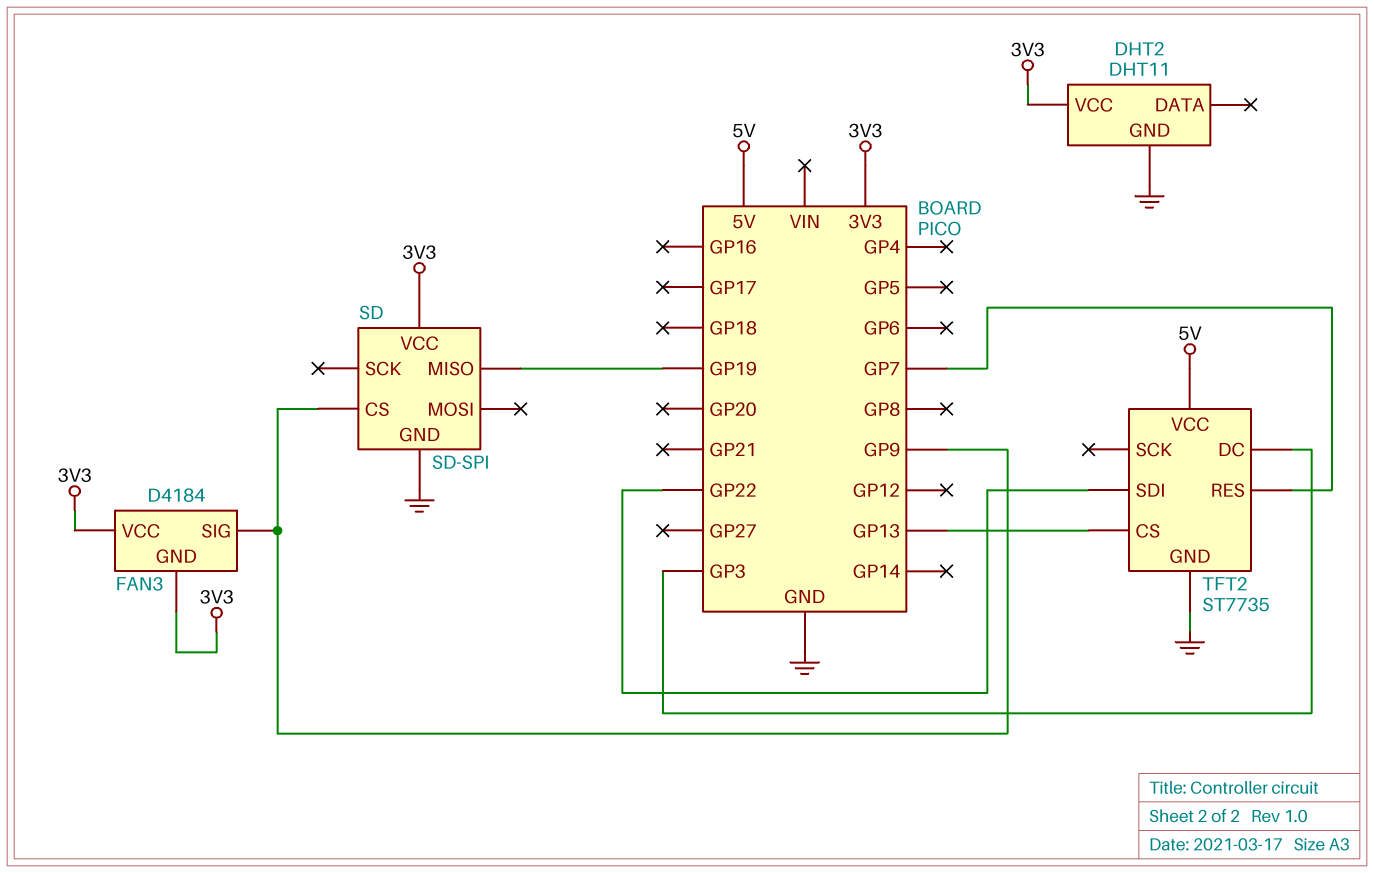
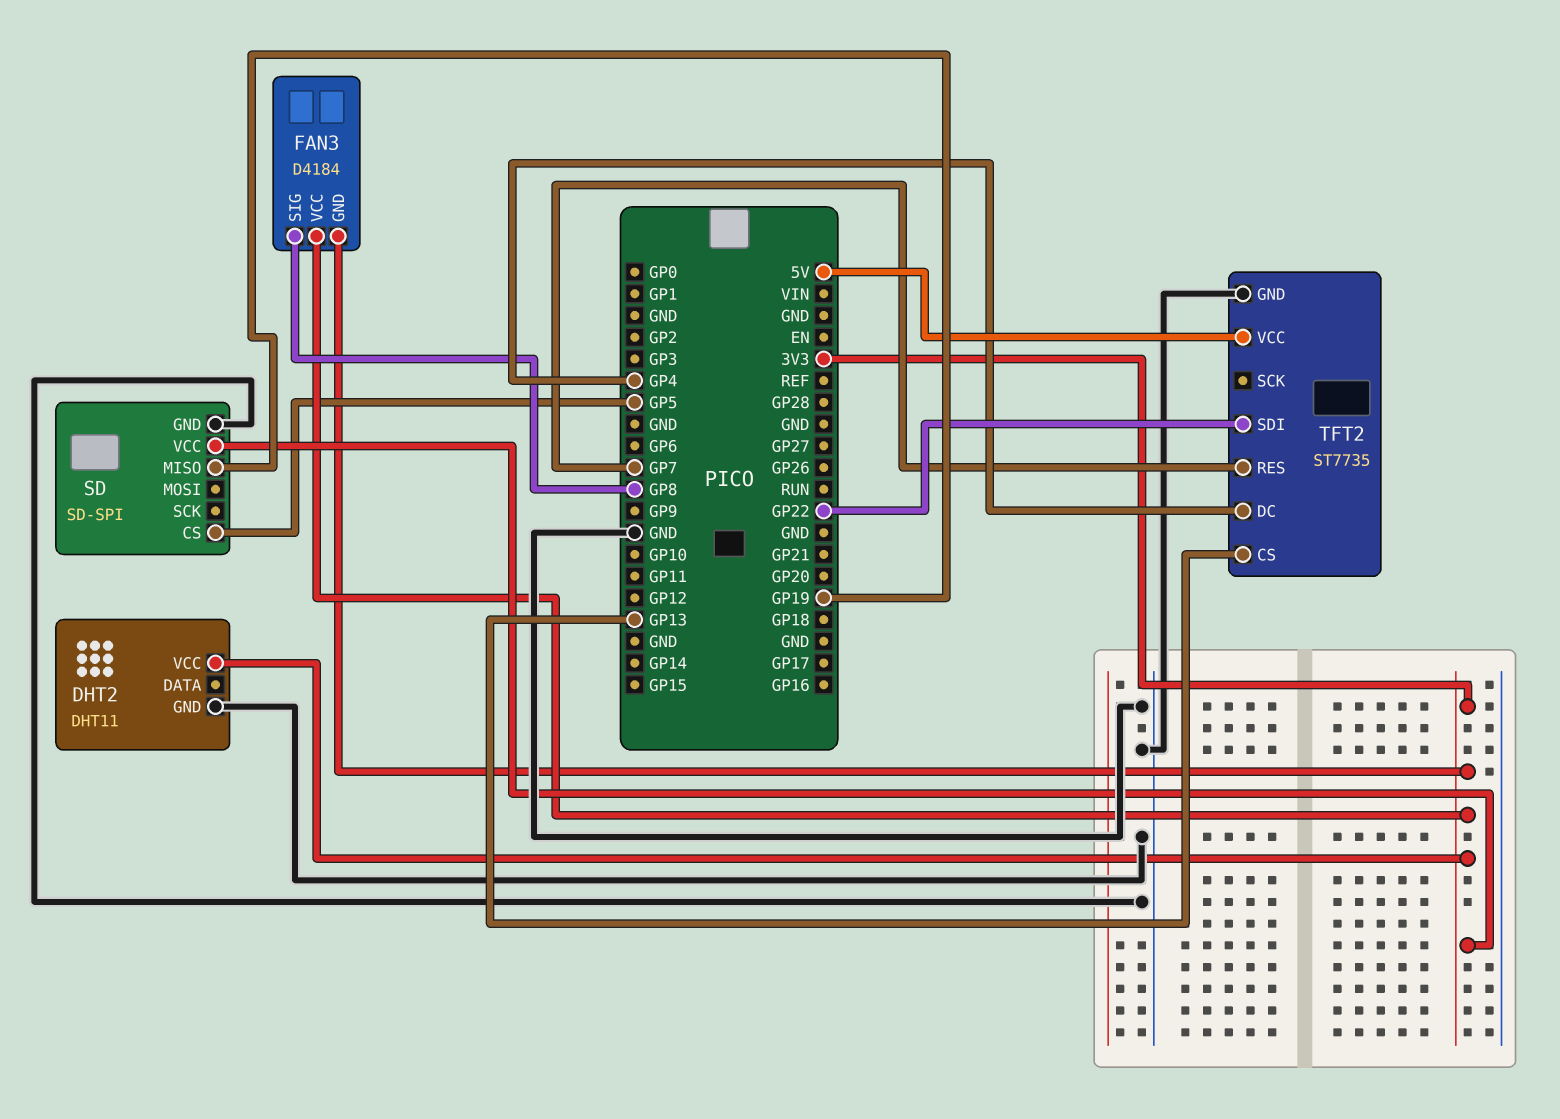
FAN3 pin SIG: GP9 -> GP8
SD pin CS: GP9 -> GP5
TFT2 pin DC: GP3 -> GP4

